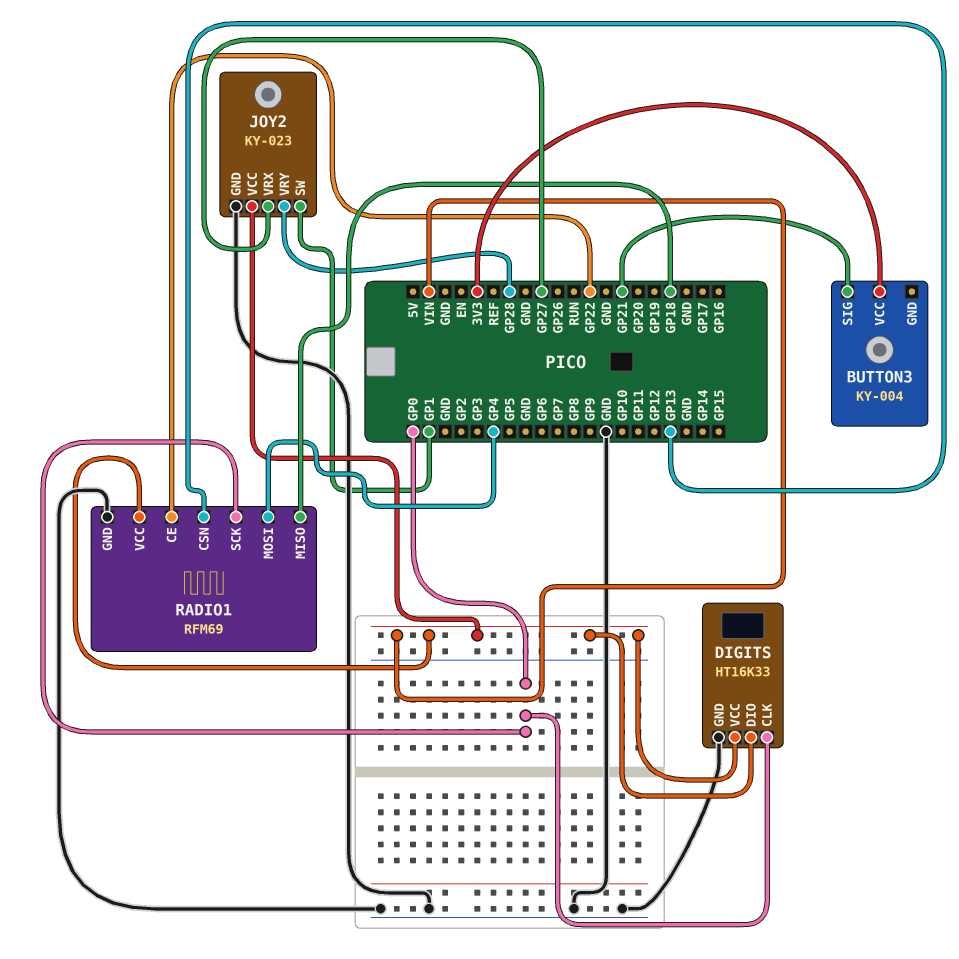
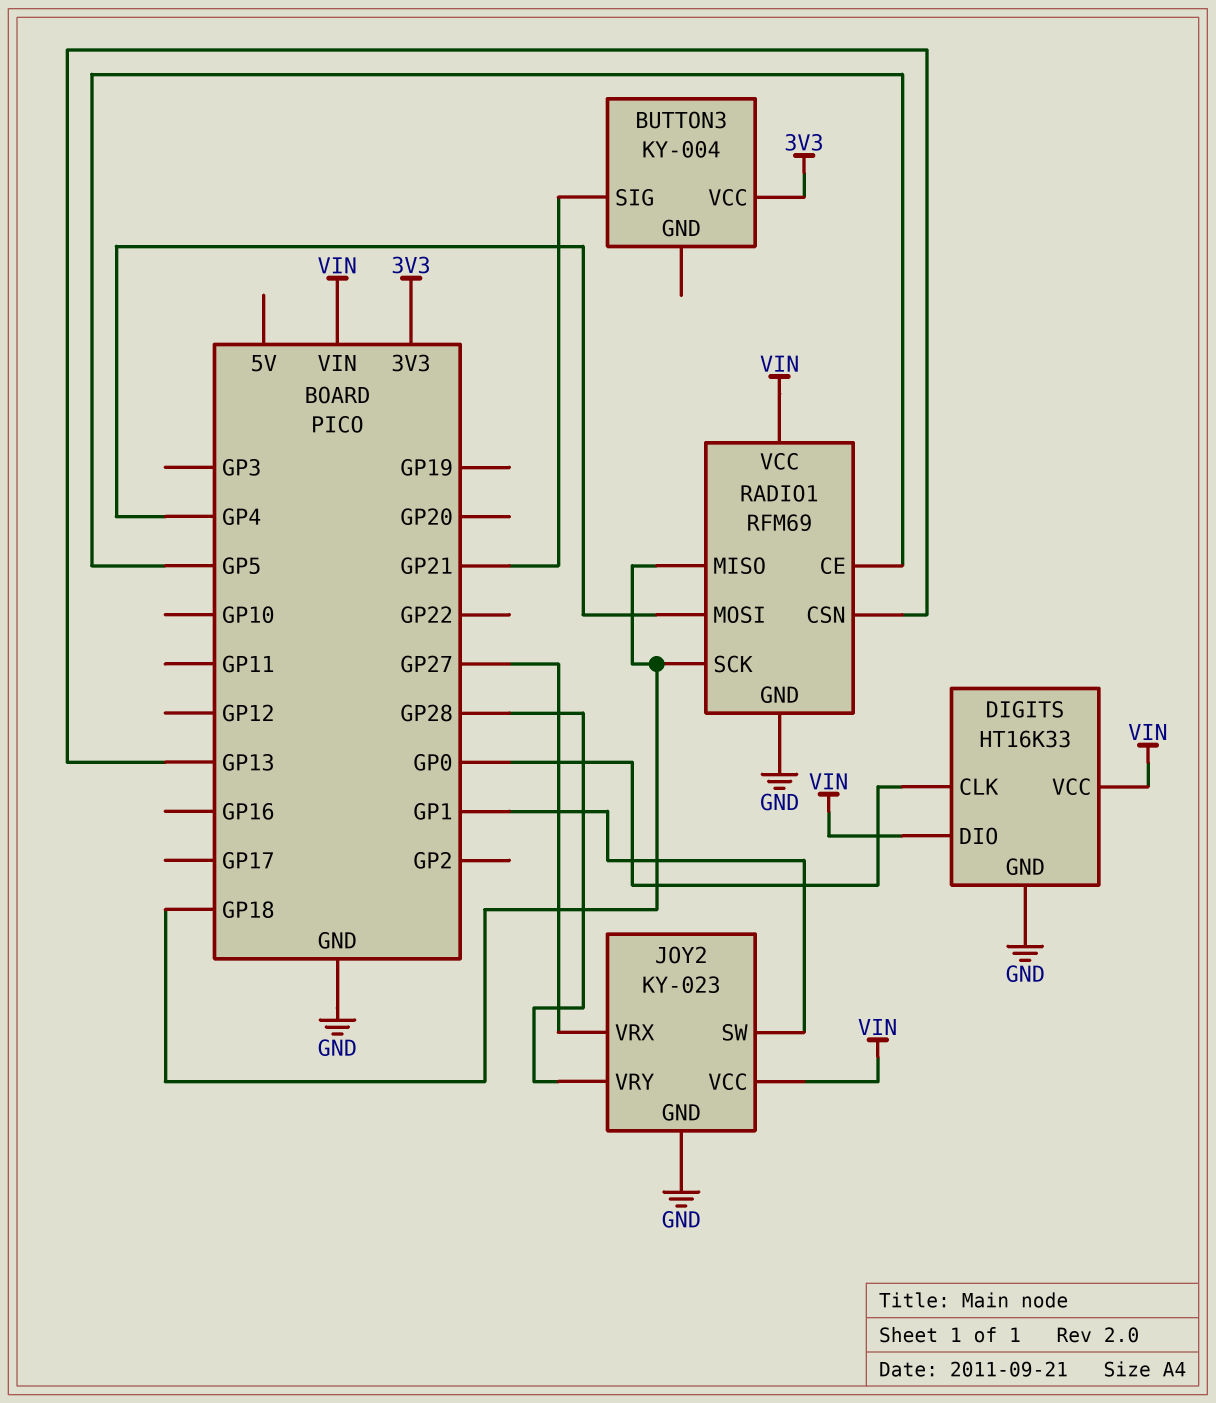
RADIO1 pin CE: GP22 -> GP5
RADIO1 pin SCK: GP0 -> GP18

